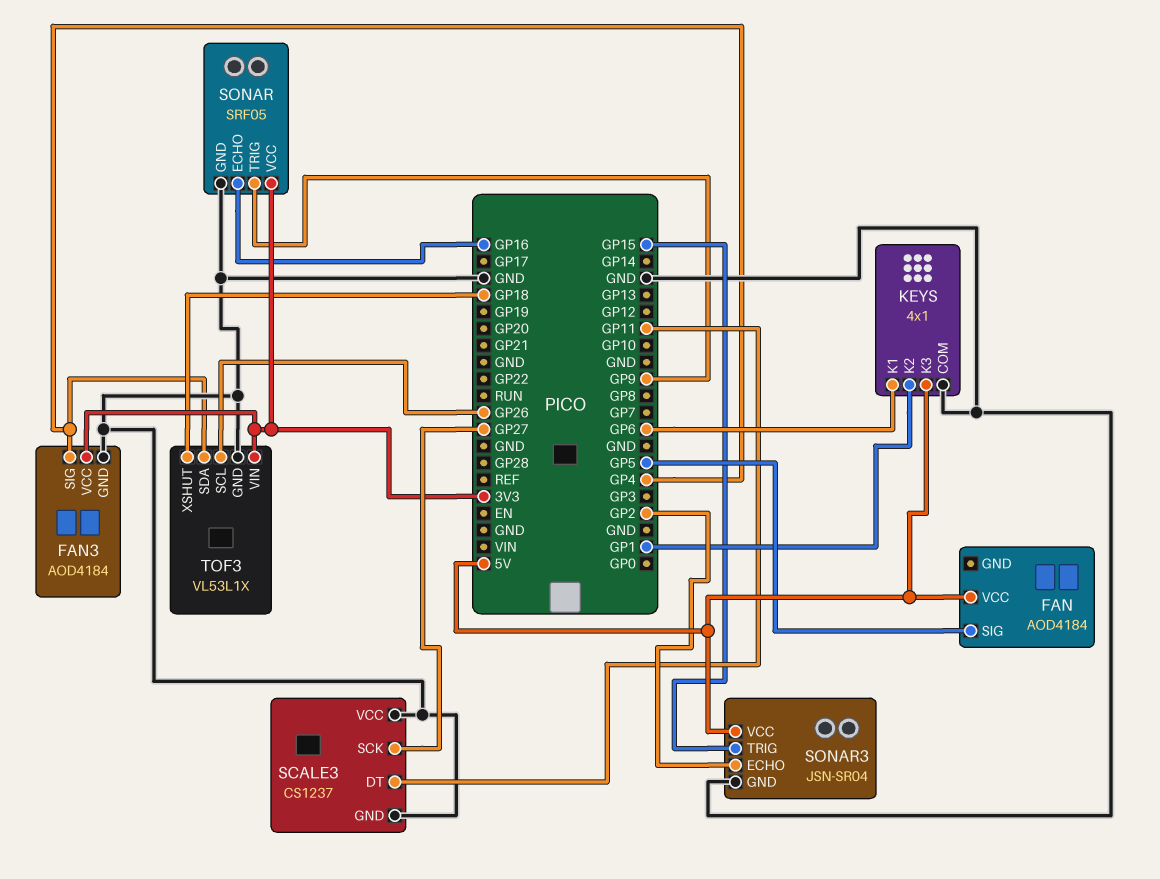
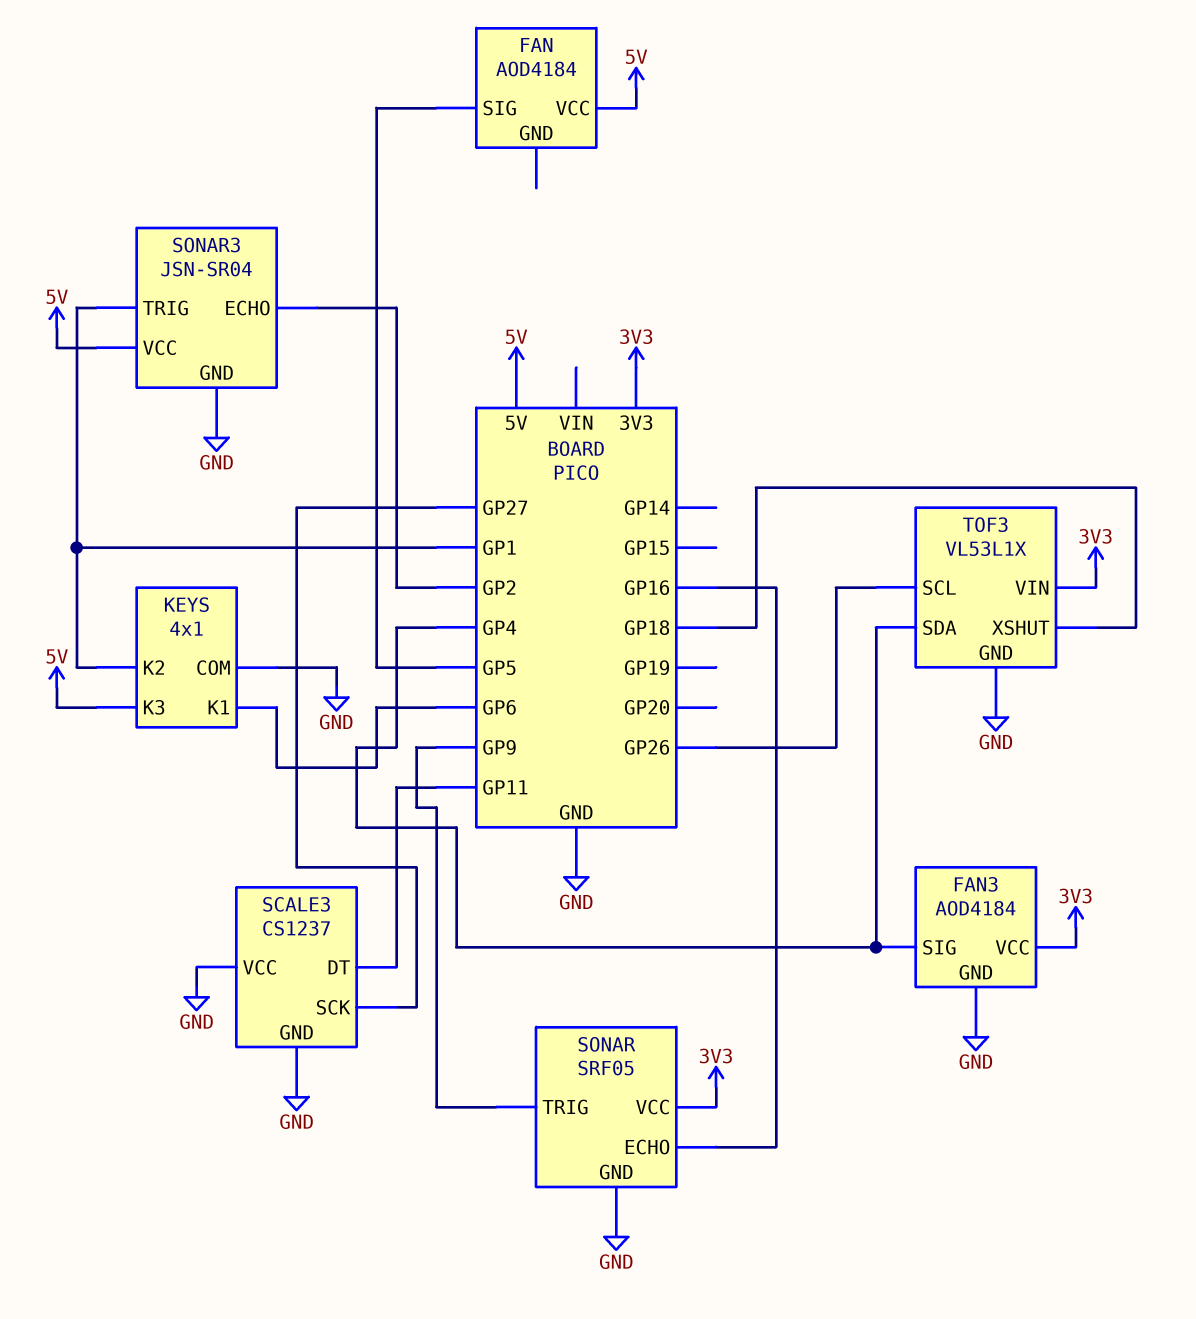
SONAR3 pin TRIG: GP15 -> GP1

